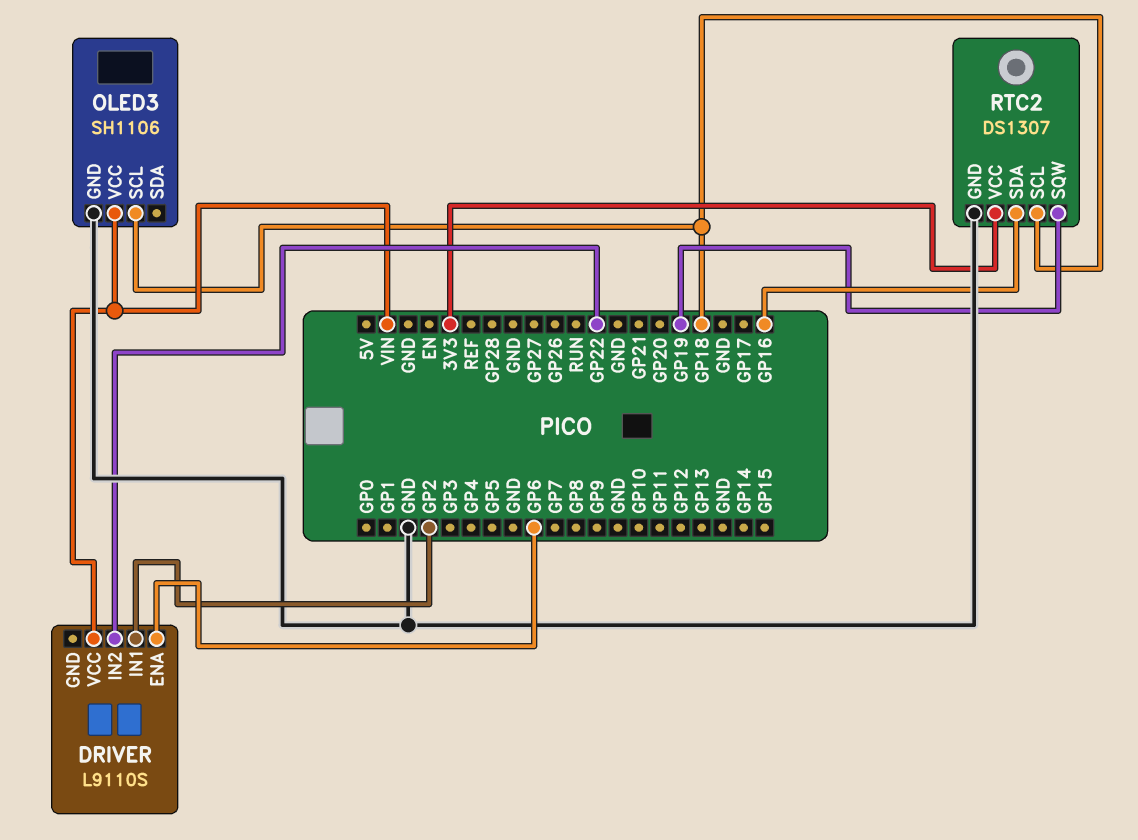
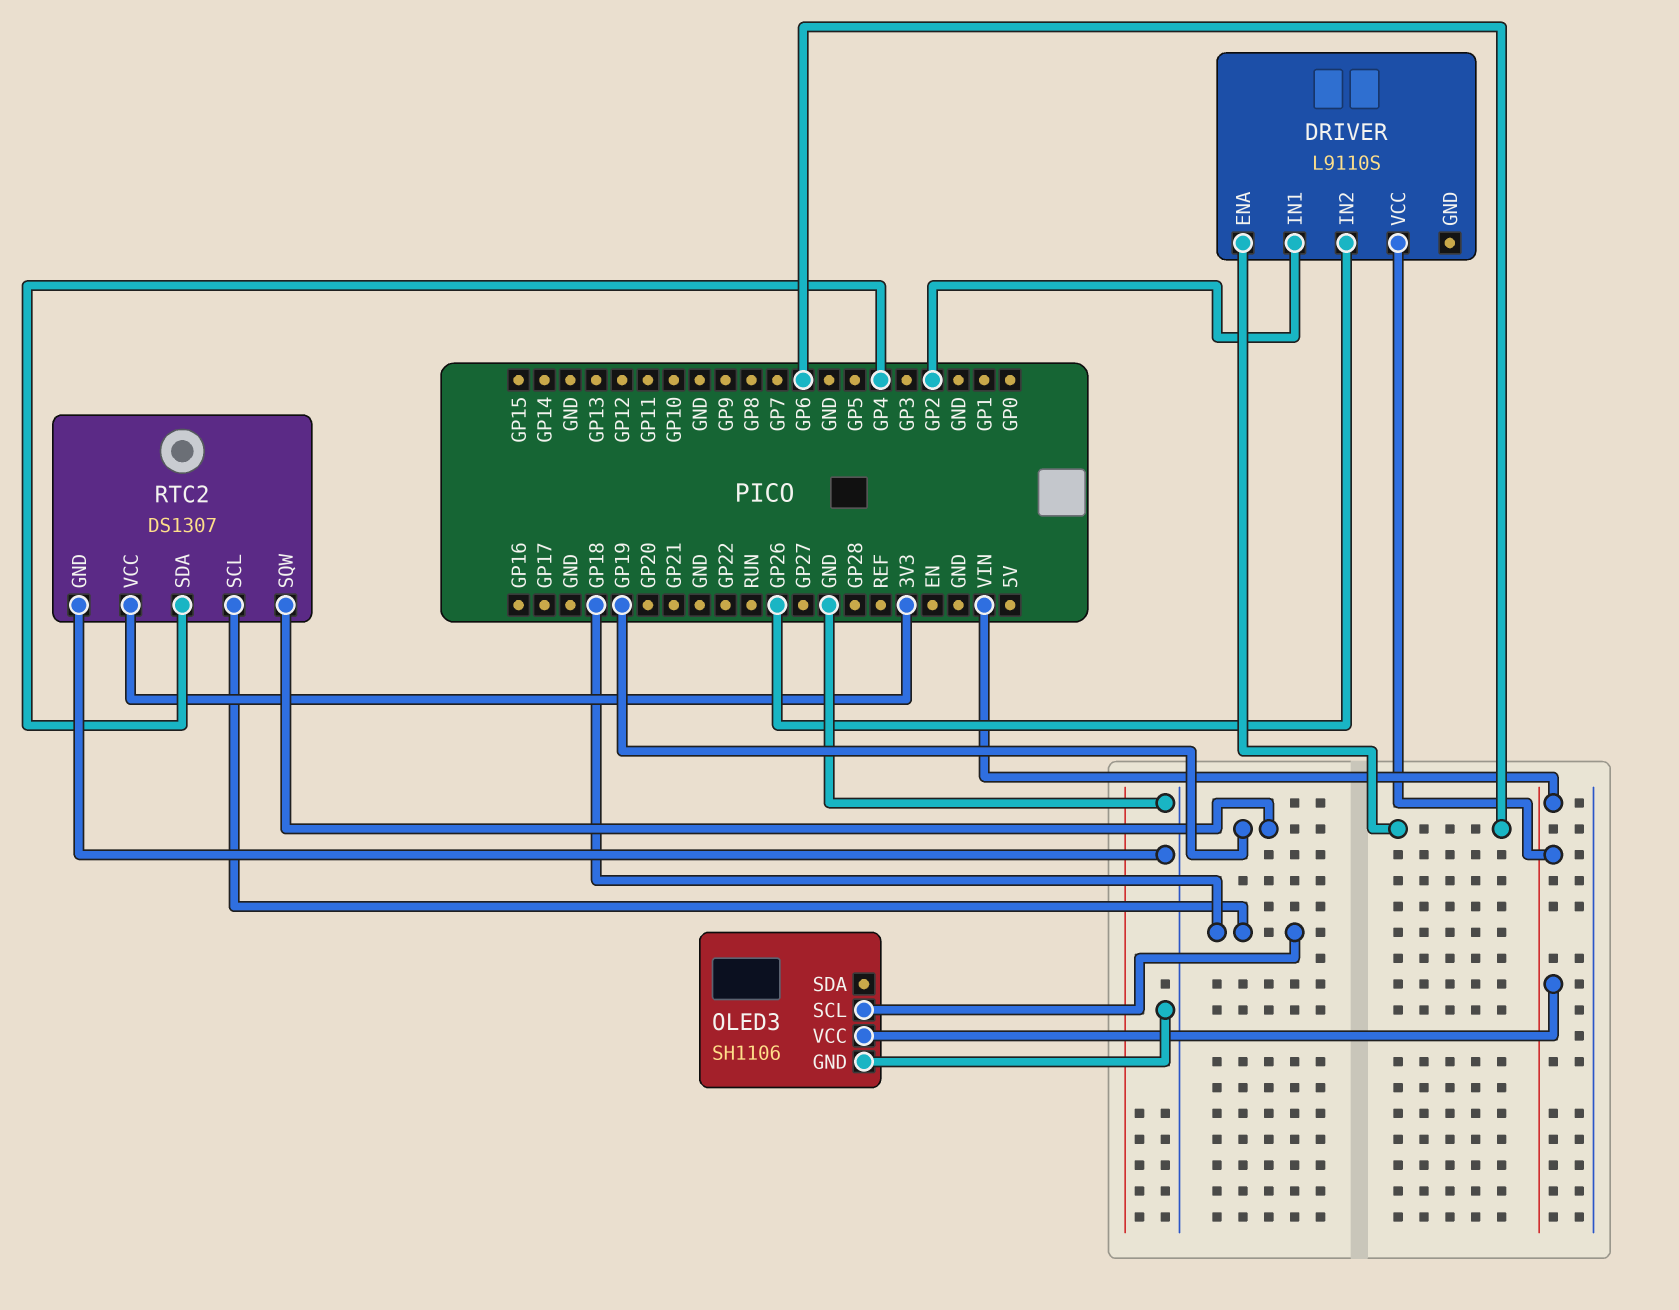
DRIVER pin IN2: GP22 -> GP26
RTC2 pin SDA: GP16 -> GP4

